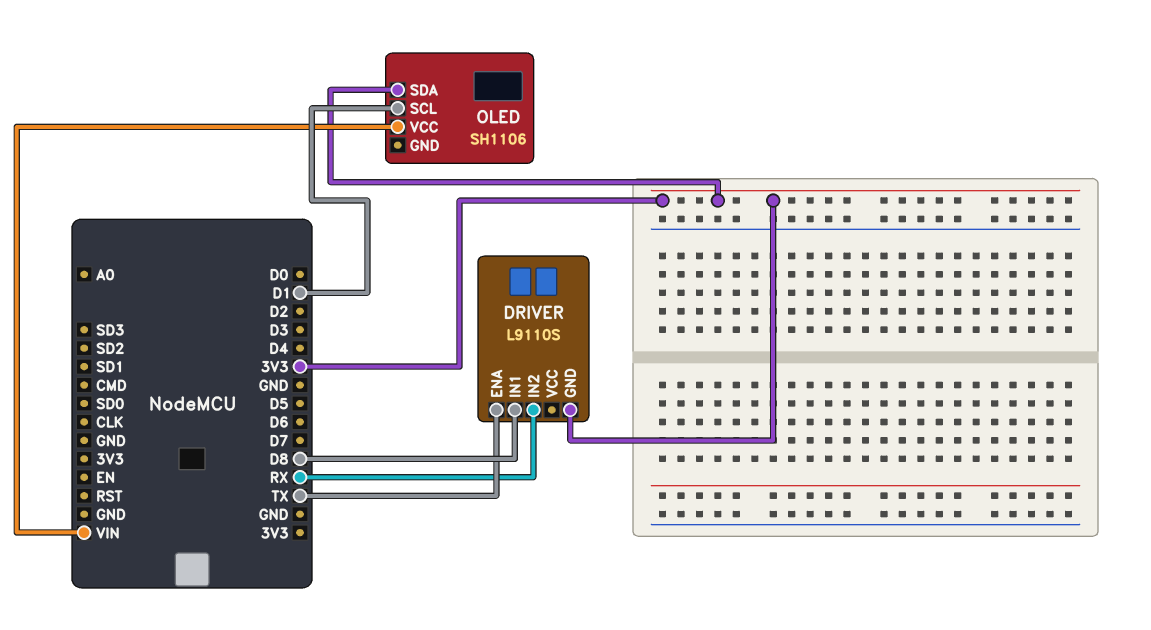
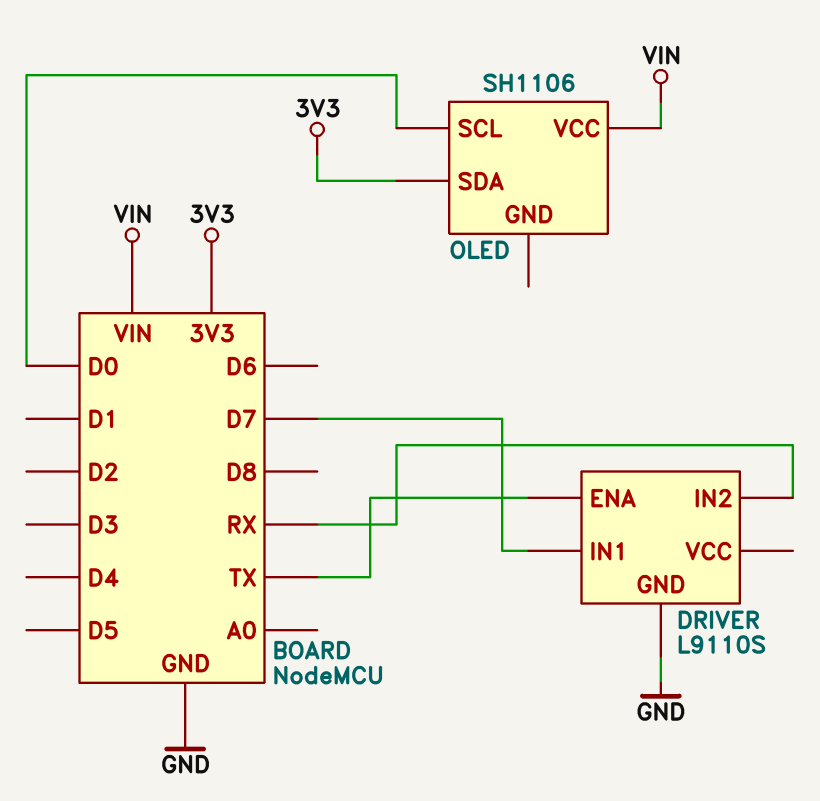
DRIVER pin GND: 3V3 -> GND
DRIVER pin IN1: D8 -> D7
OLED pin SCL: D1 -> D0

